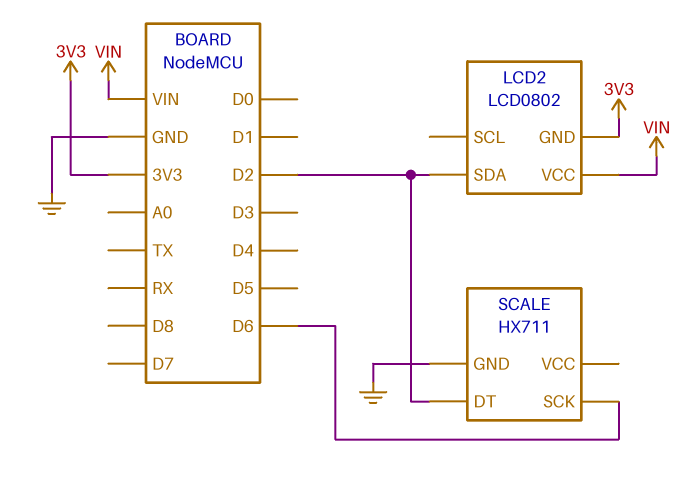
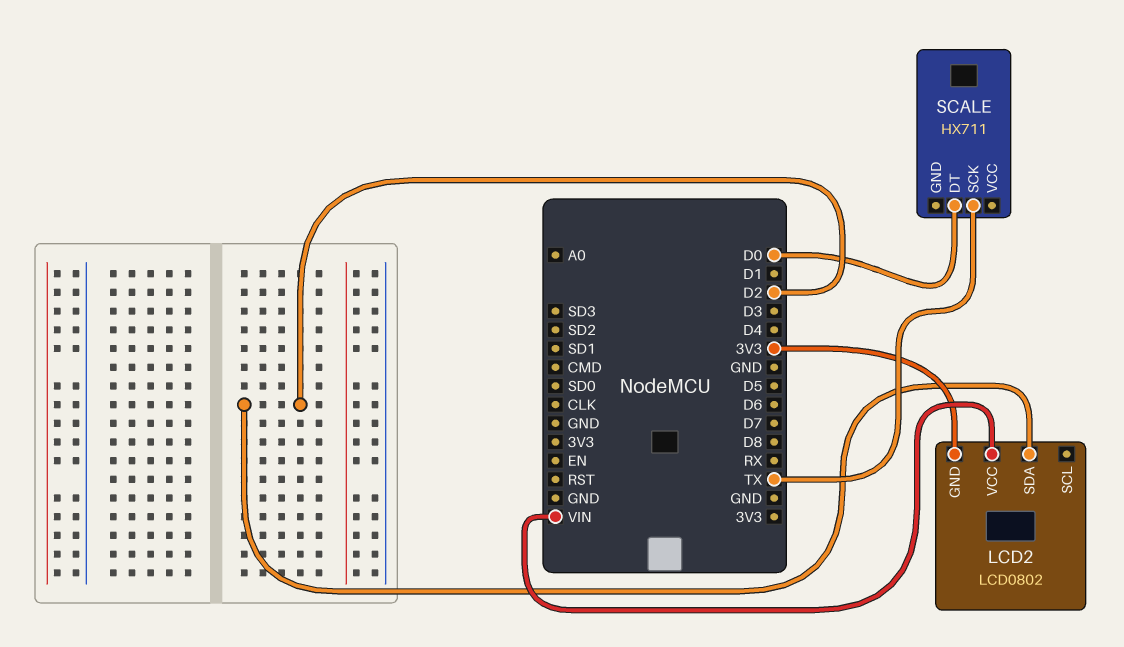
SCALE pin DT: D2 -> D0
SCALE pin GND: GND -> none
SCALE pin SCK: D6 -> TX

